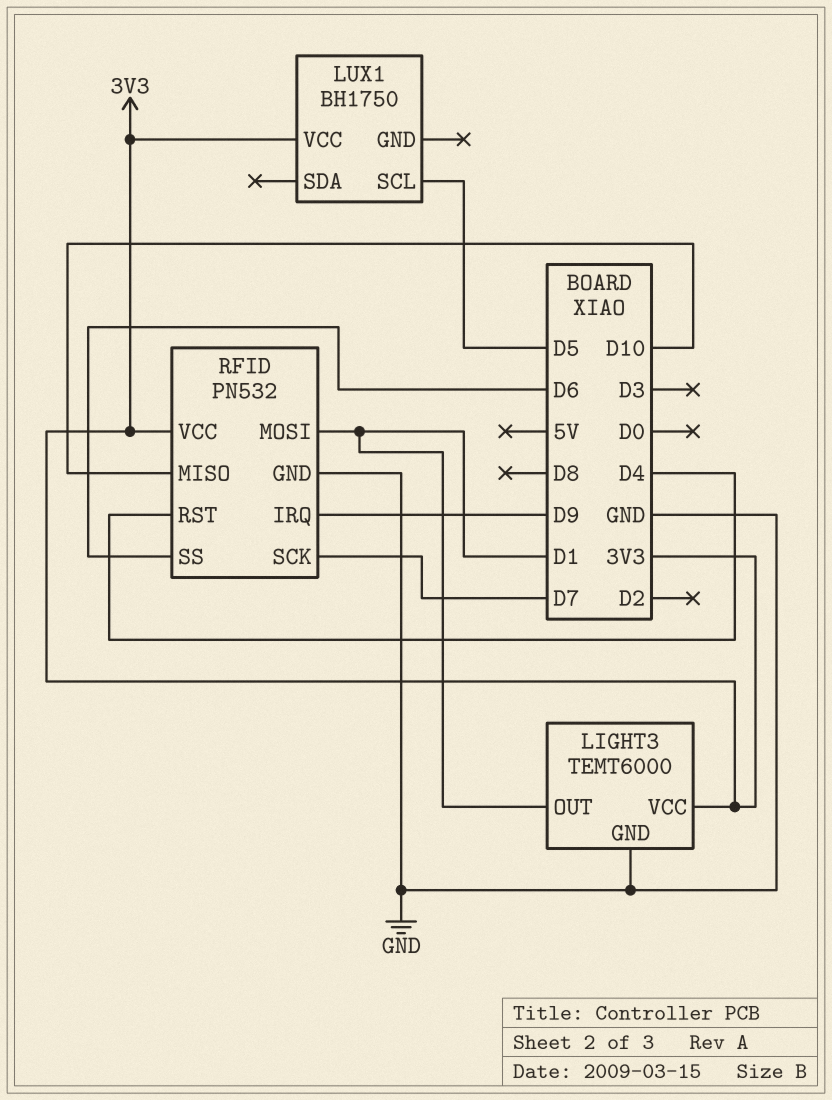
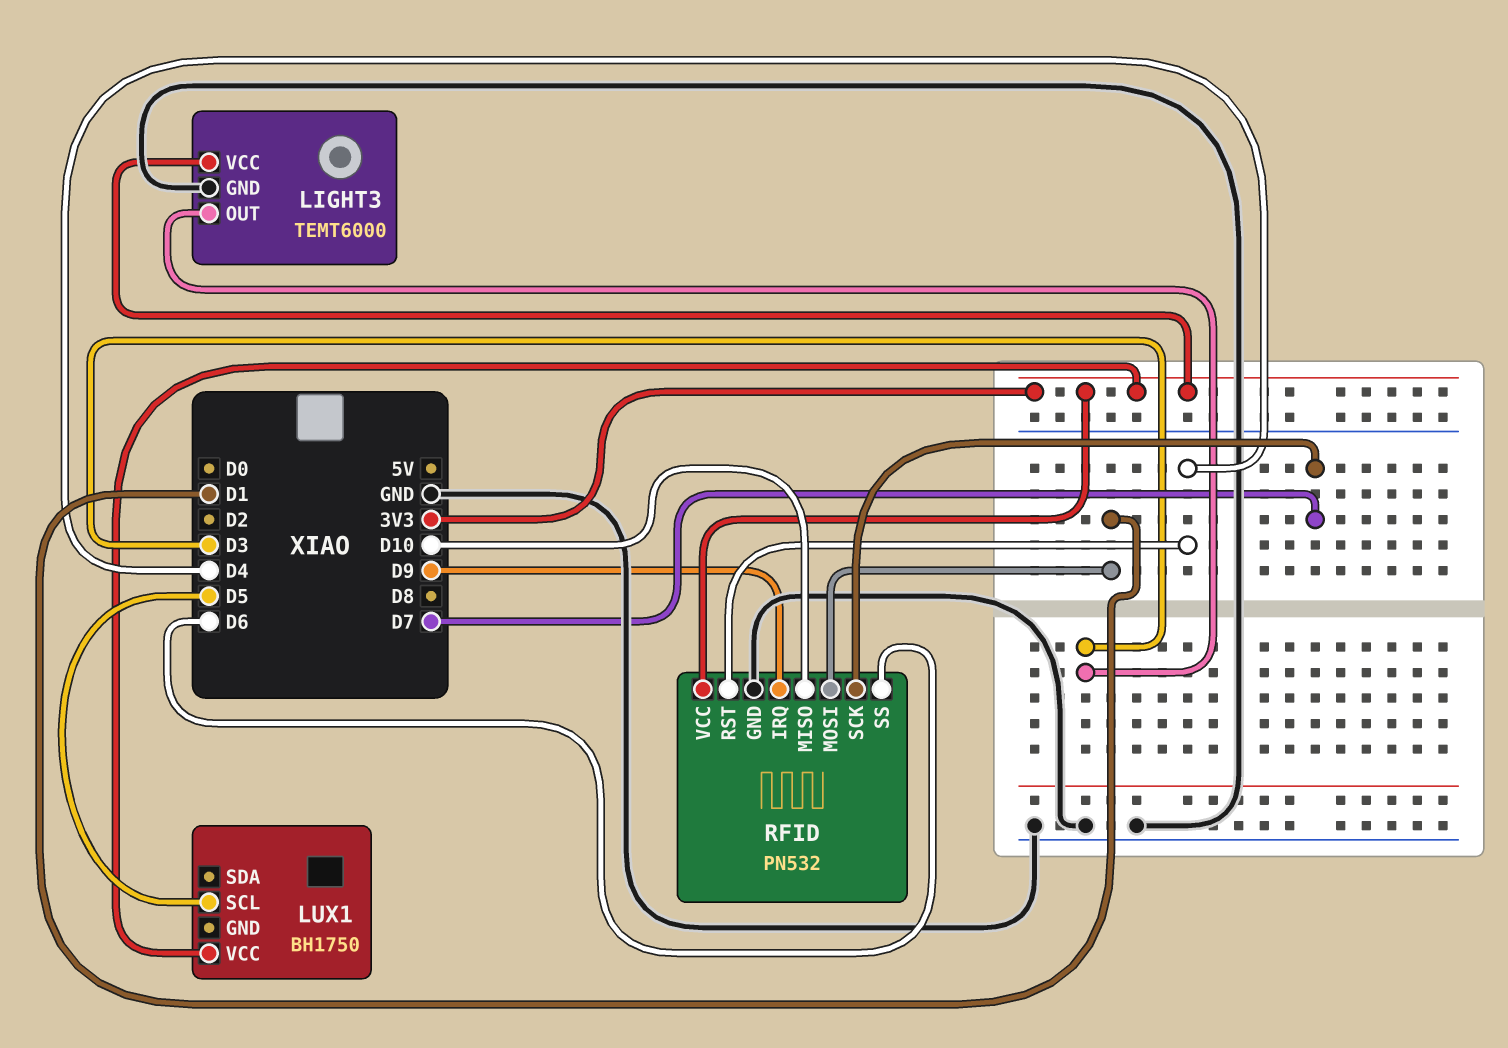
LIGHT3 pin OUT: D1 -> D3

